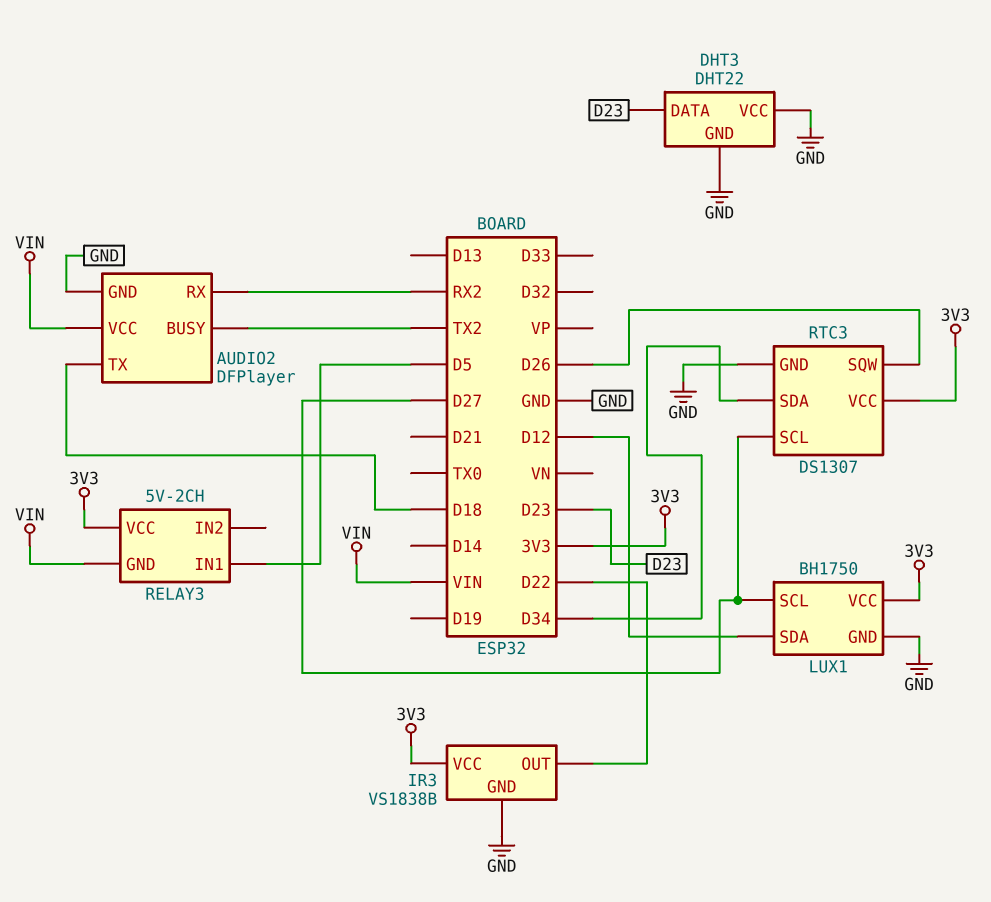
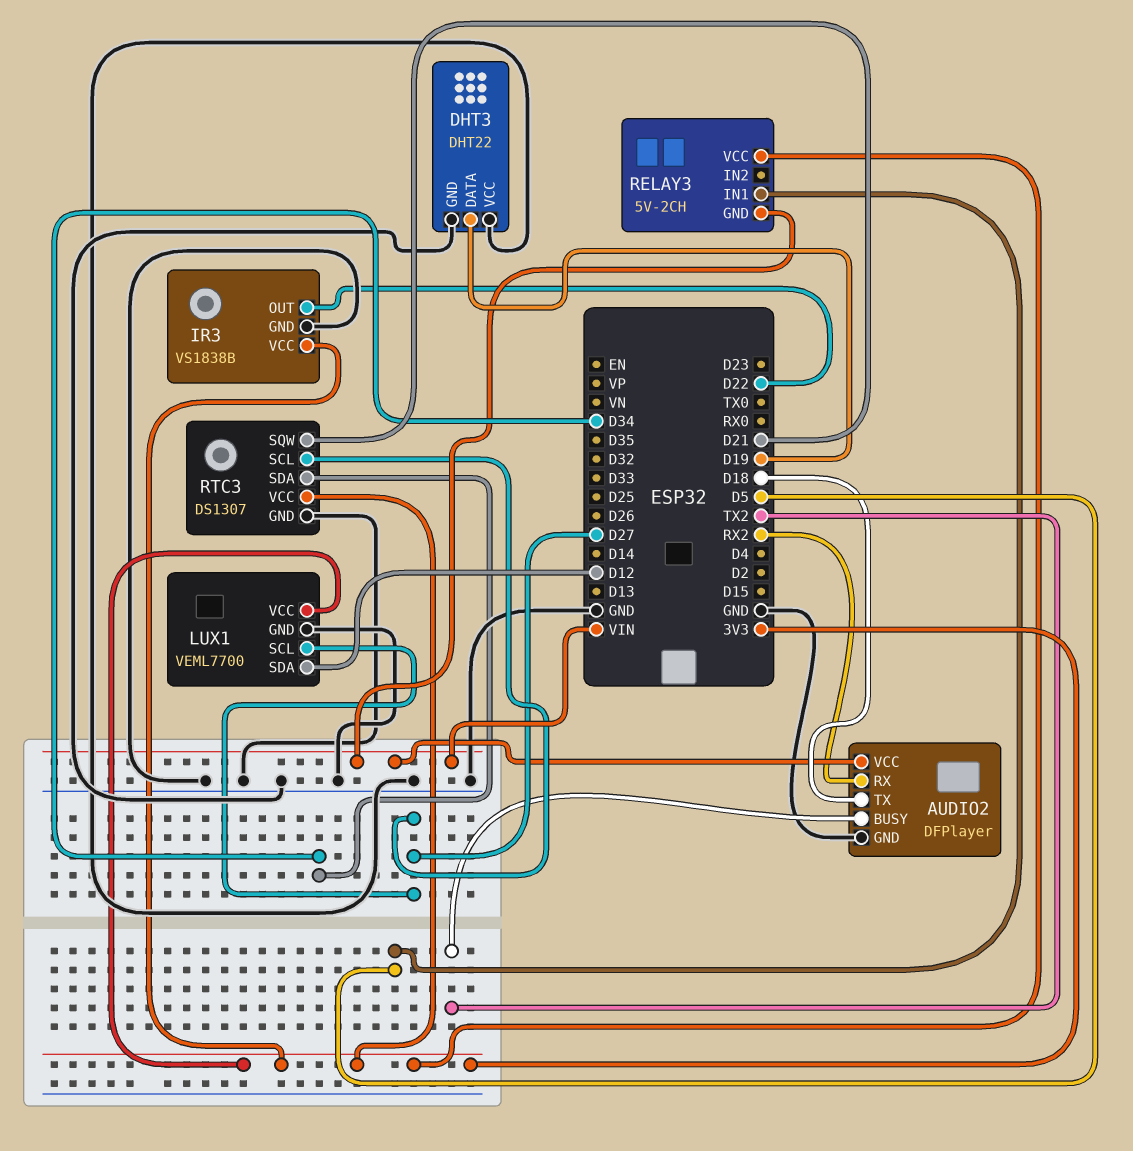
DHT3 pin DATA: D23 -> D19
LUX1: BH1750 -> VEML7700
RTC3 pin SQW: D26 -> D21

